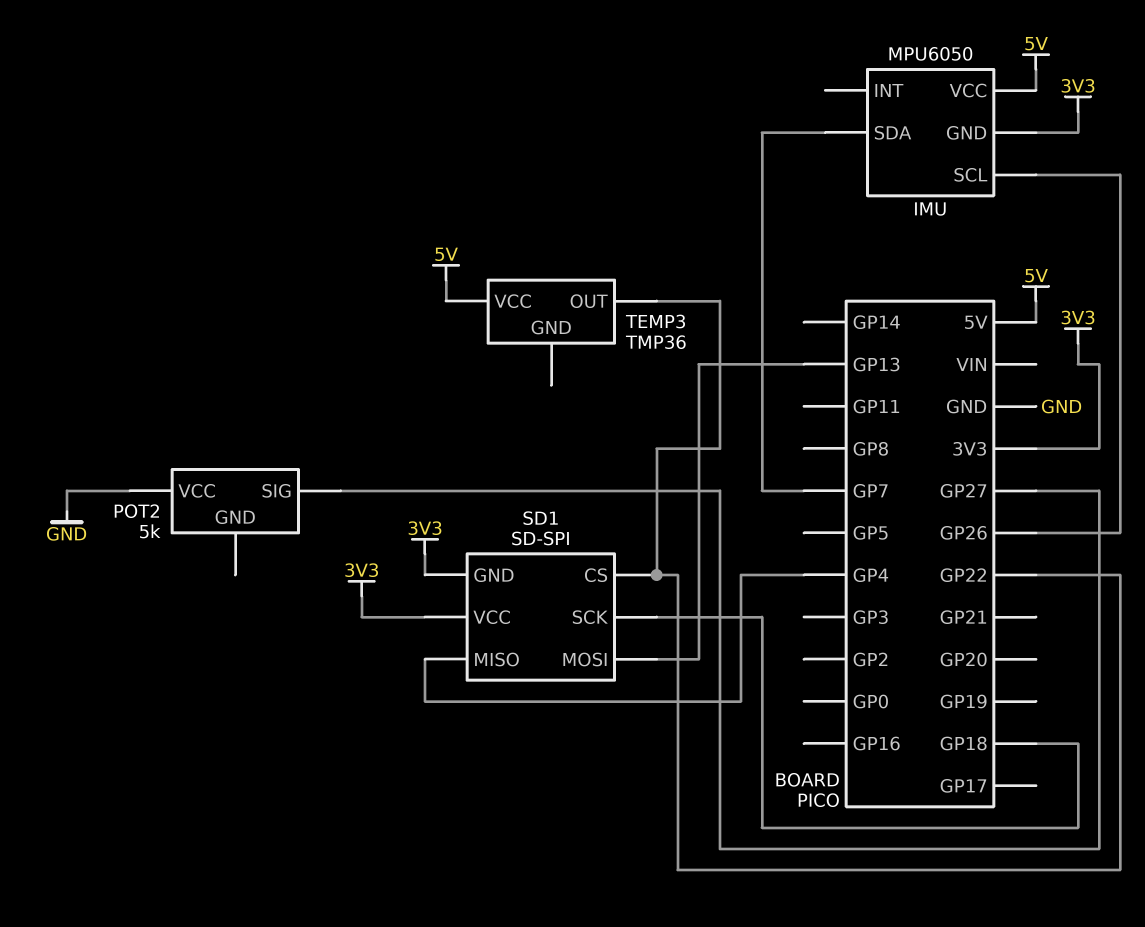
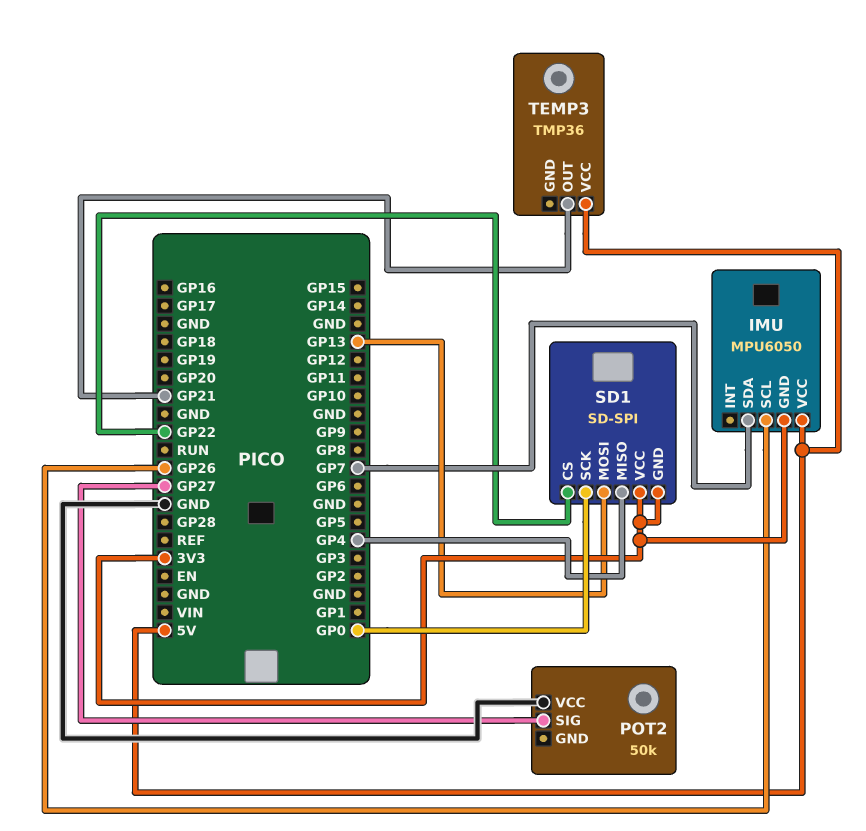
POT2: 5k -> 50k
SD1 pin SCK: GP18 -> GP0
TEMP3 pin OUT: GP22 -> GP21

